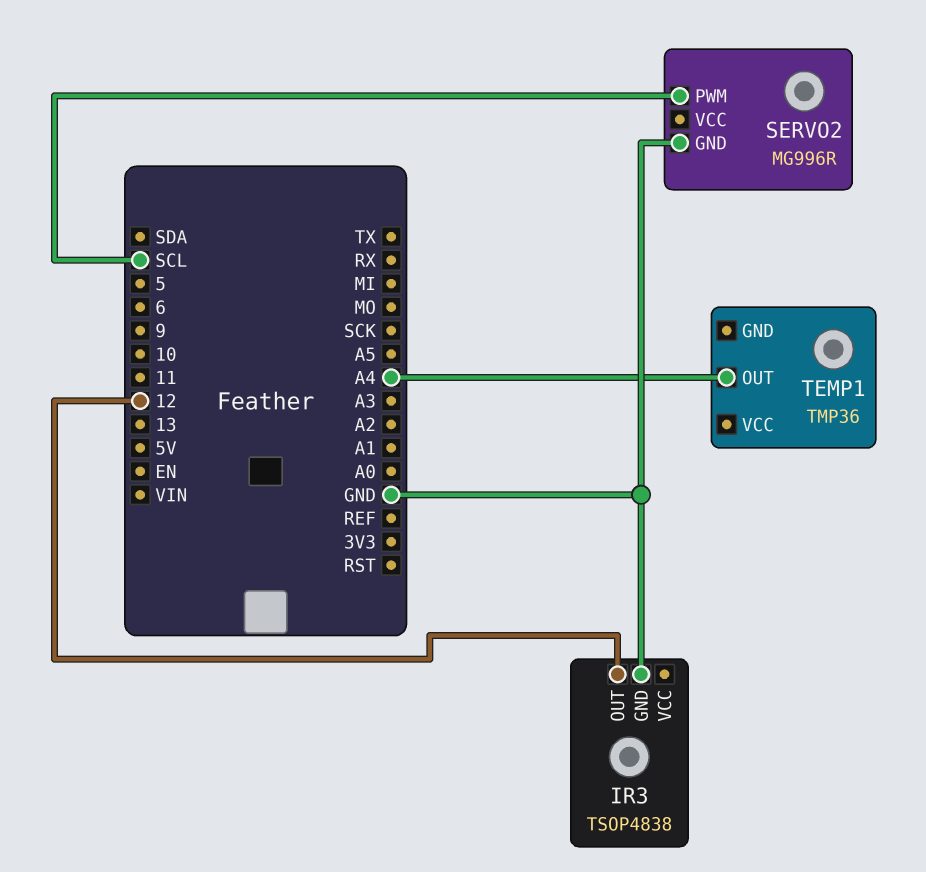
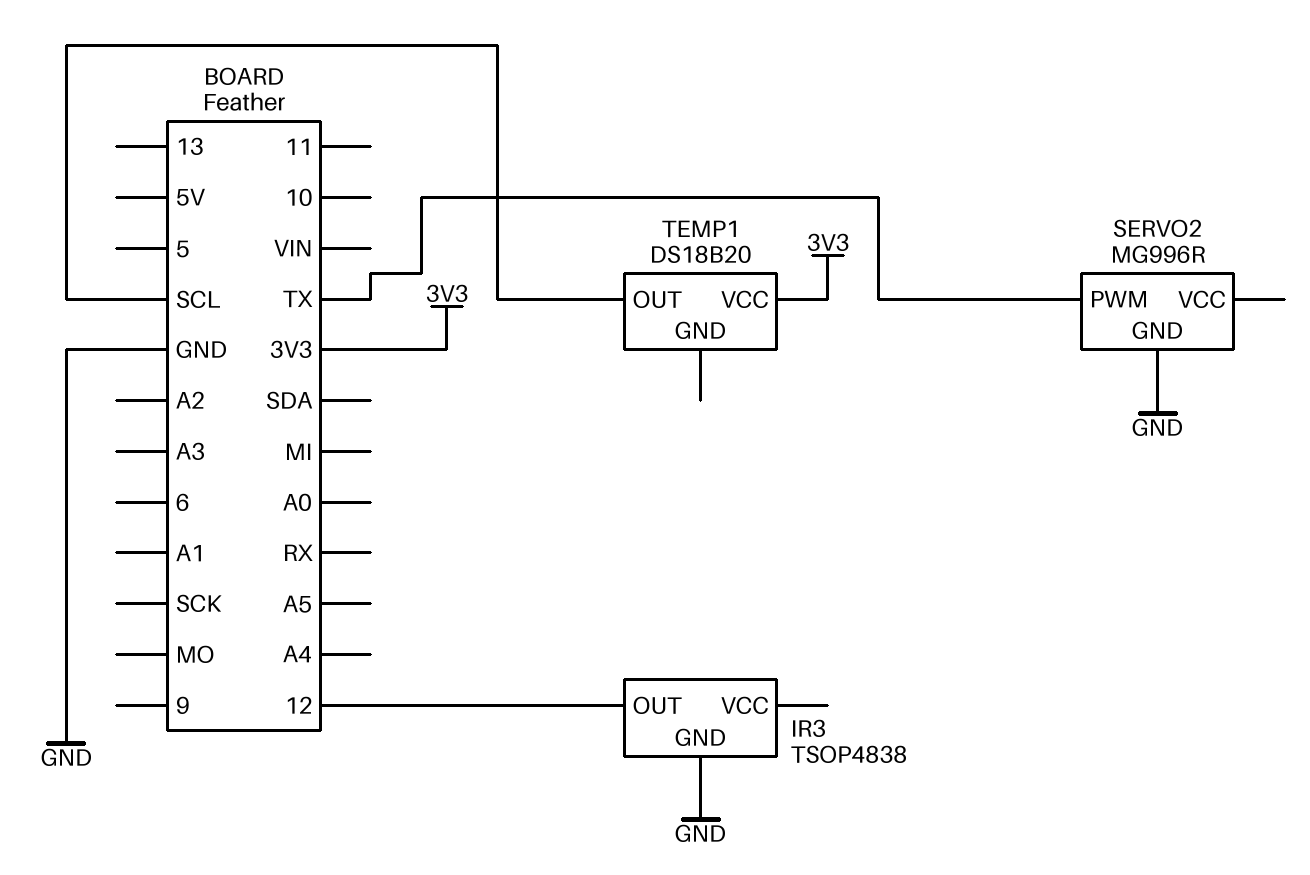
SERVO2 pin PWM: SCL -> TX
TEMP1: TMP36 -> DS18B20
TEMP1 pin OUT: A4 -> SCL
TEMP1 pin VCC: none -> 3V3

